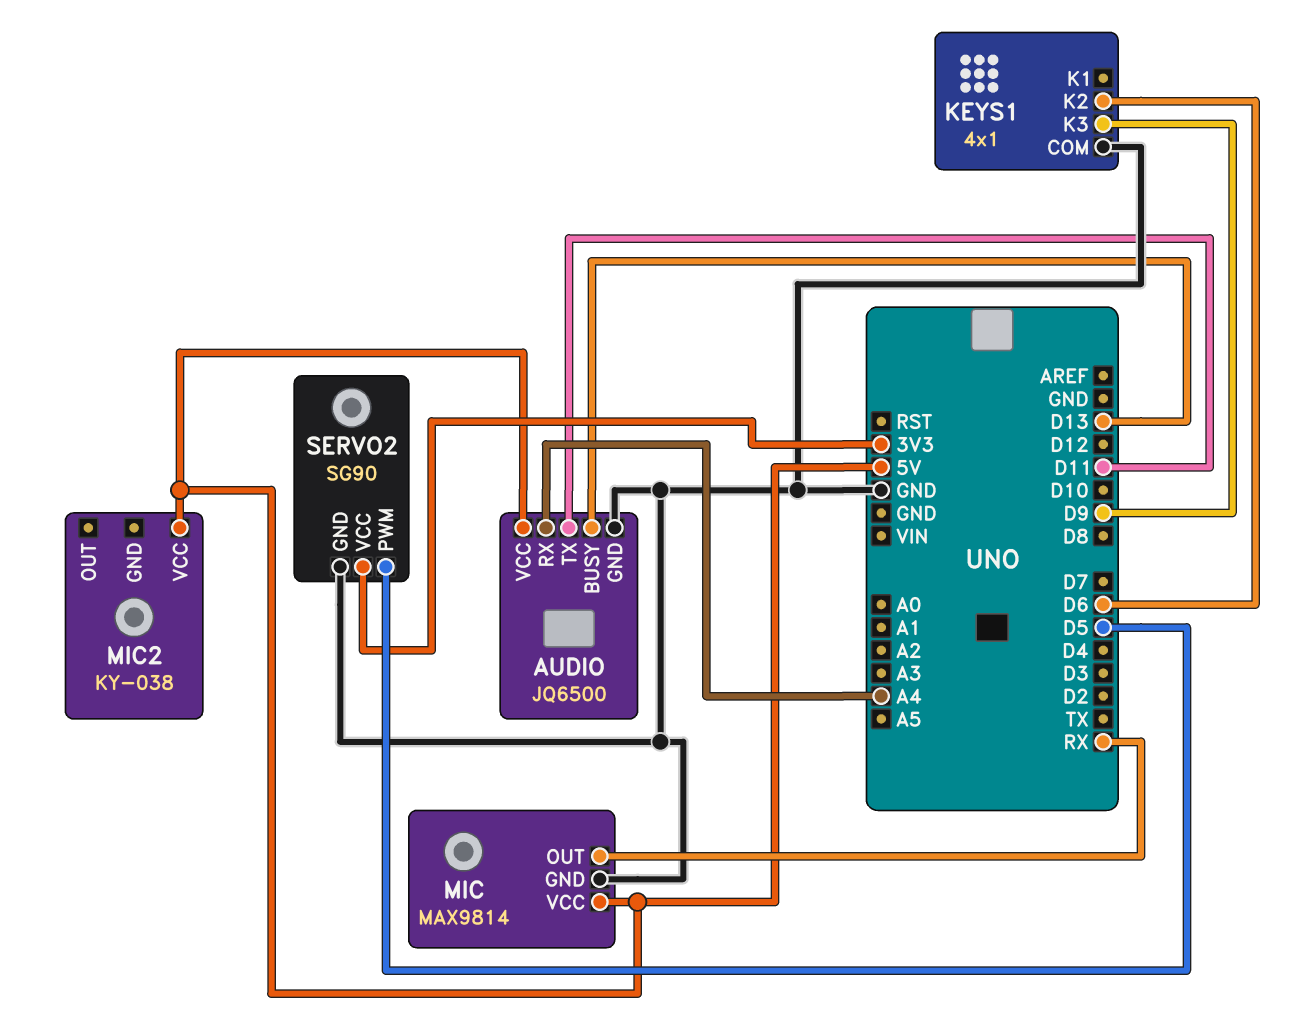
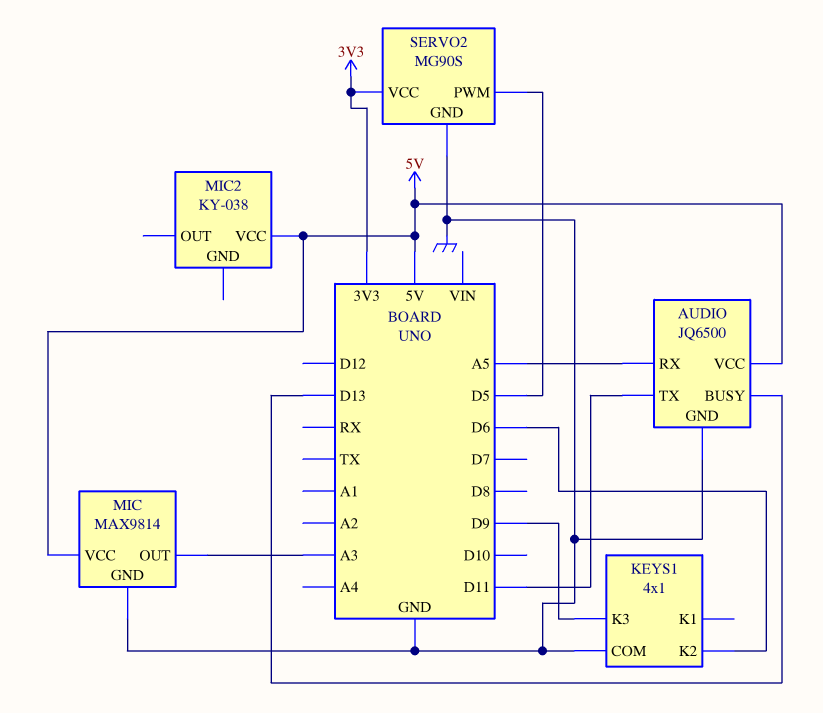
AUDIO pin RX: A4 -> A5
MIC pin OUT: RX -> A3
SERVO2: SG90 -> MG90S

